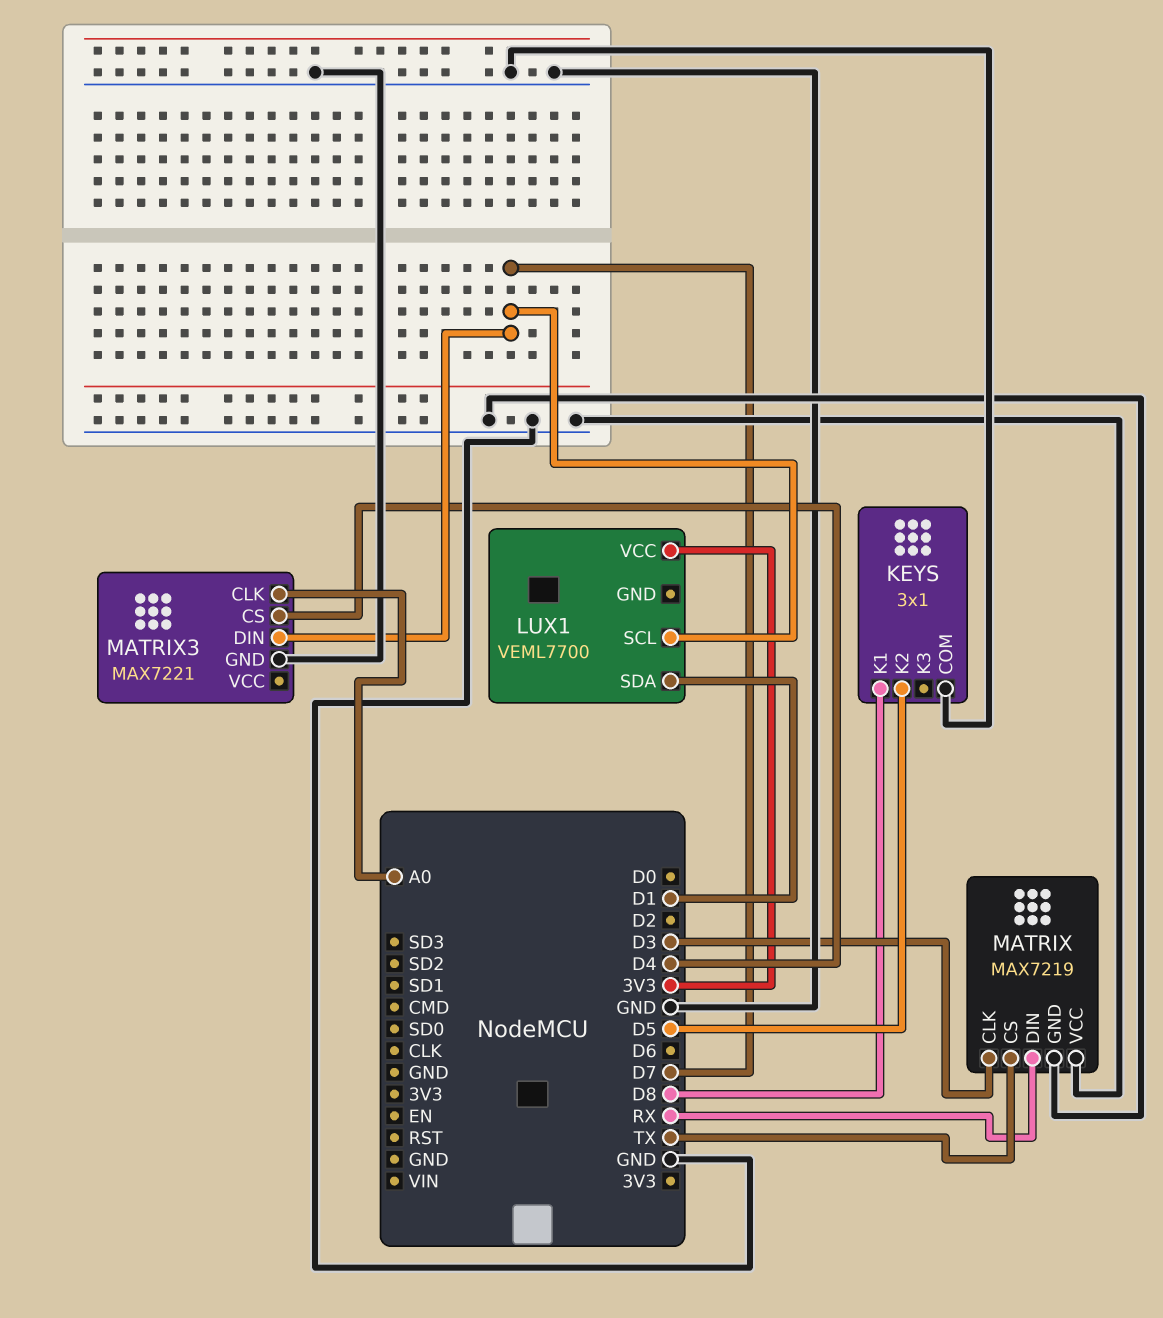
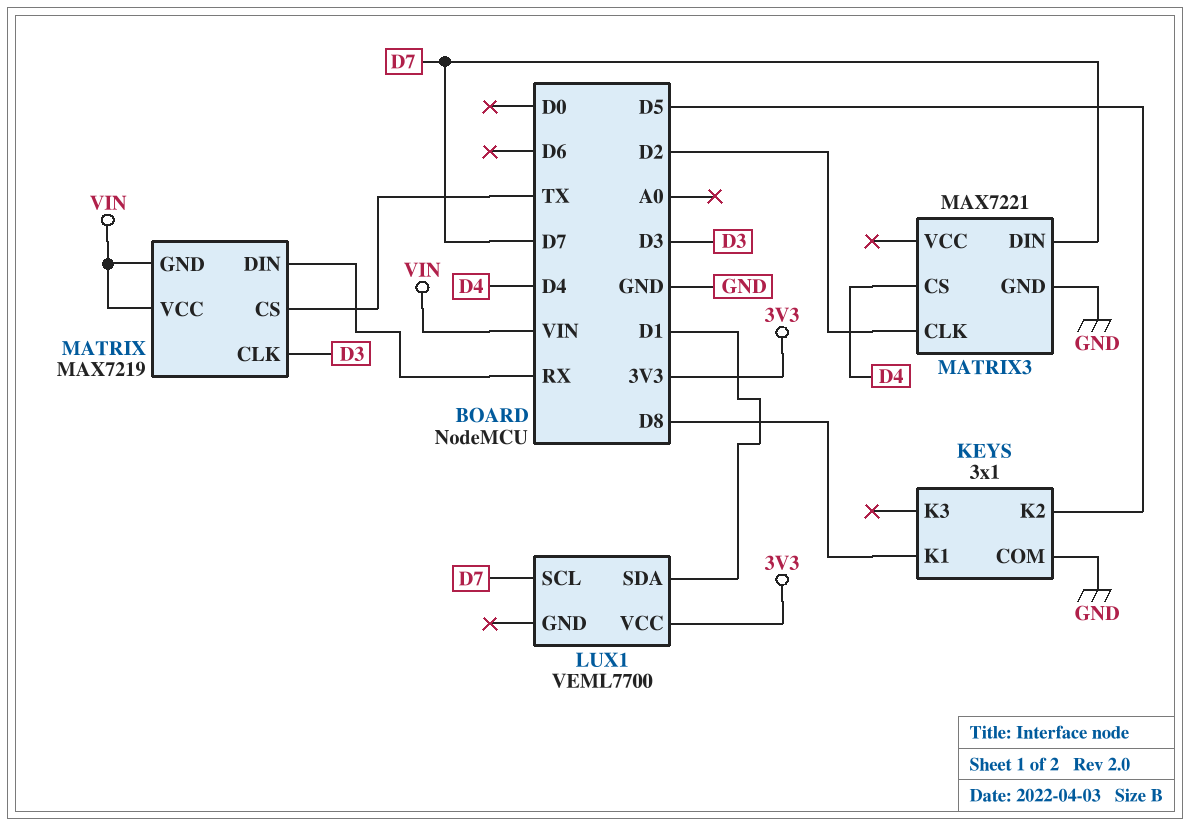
MATRIX pin GND: GND -> VIN
MATRIX pin VCC: GND -> VIN
MATRIX3 pin CLK: A0 -> D2

